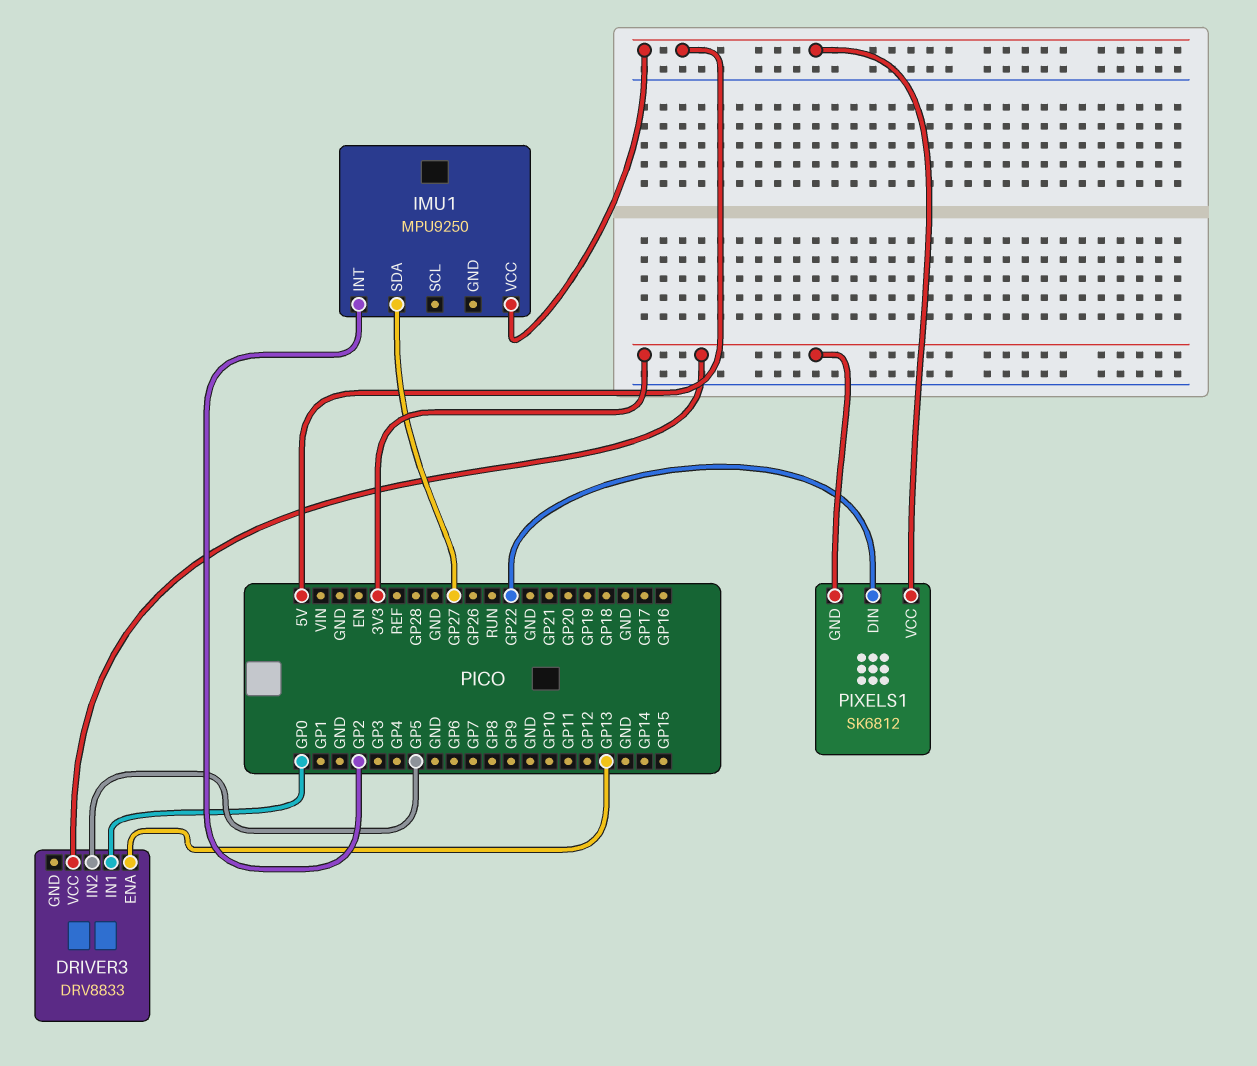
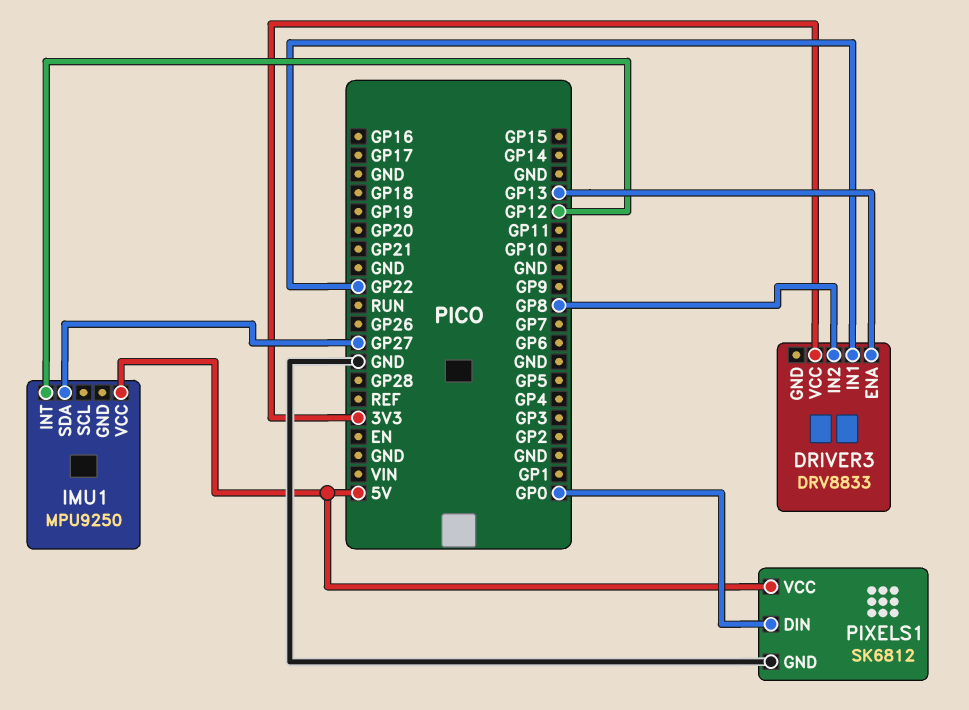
DRIVER3 pin IN1: GP0 -> GP22
DRIVER3 pin IN2: GP5 -> GP8
IMU1 pin INT: GP2 -> GP12
PIXELS1 pin DIN: GP22 -> GP0
PIXELS1 pin GND: 3V3 -> GND

